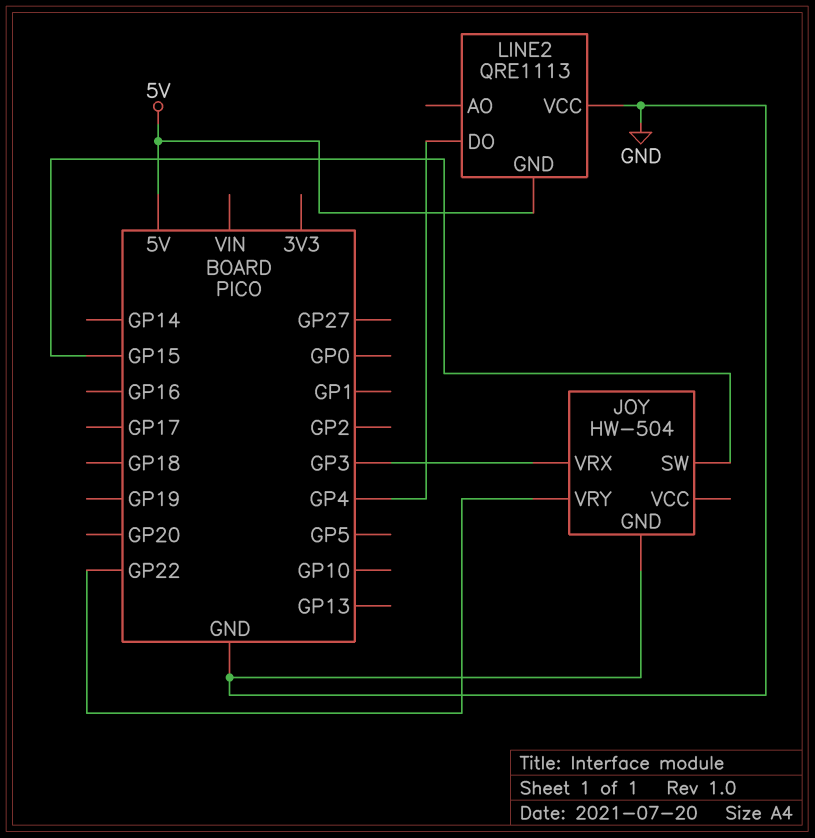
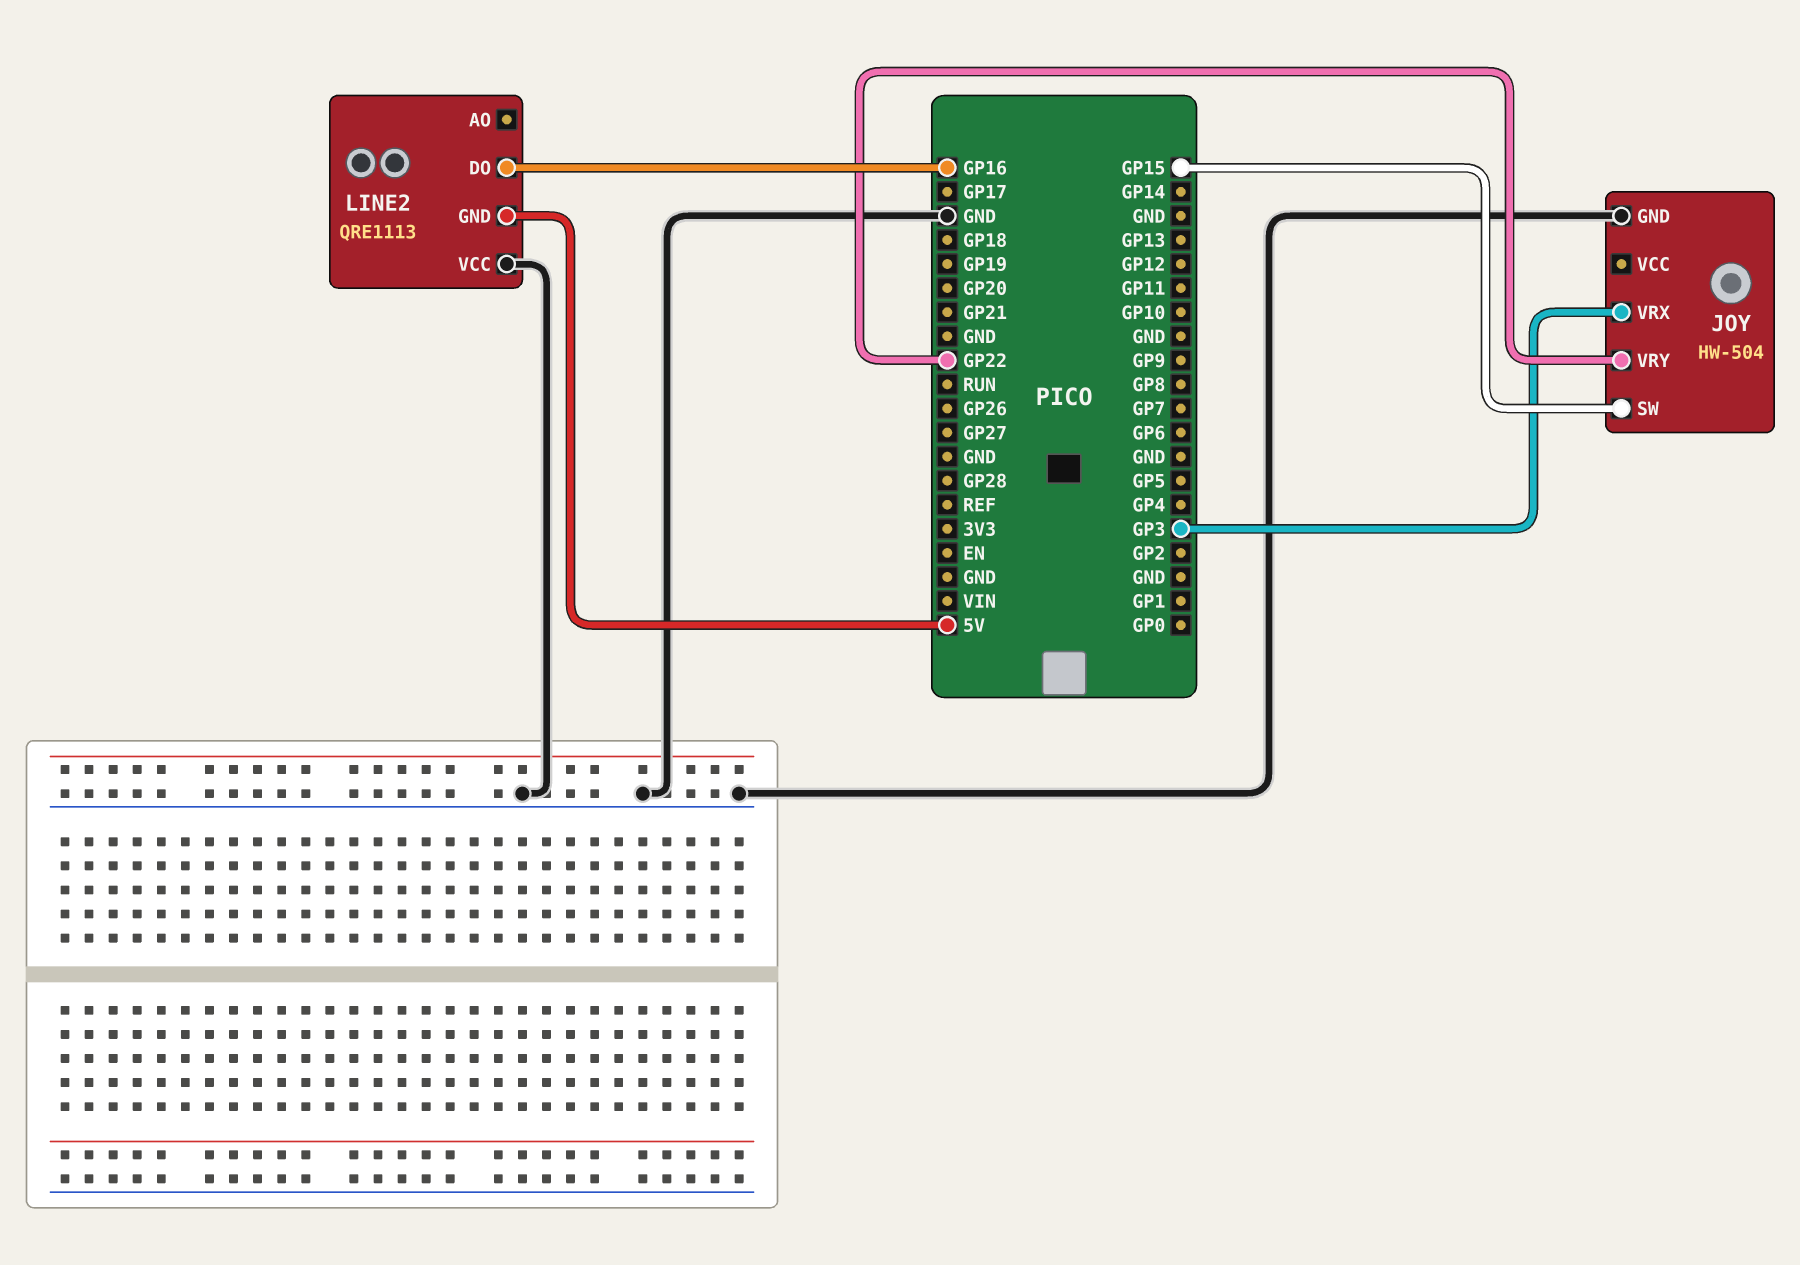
LINE2 pin DO: GP4 -> GP16

